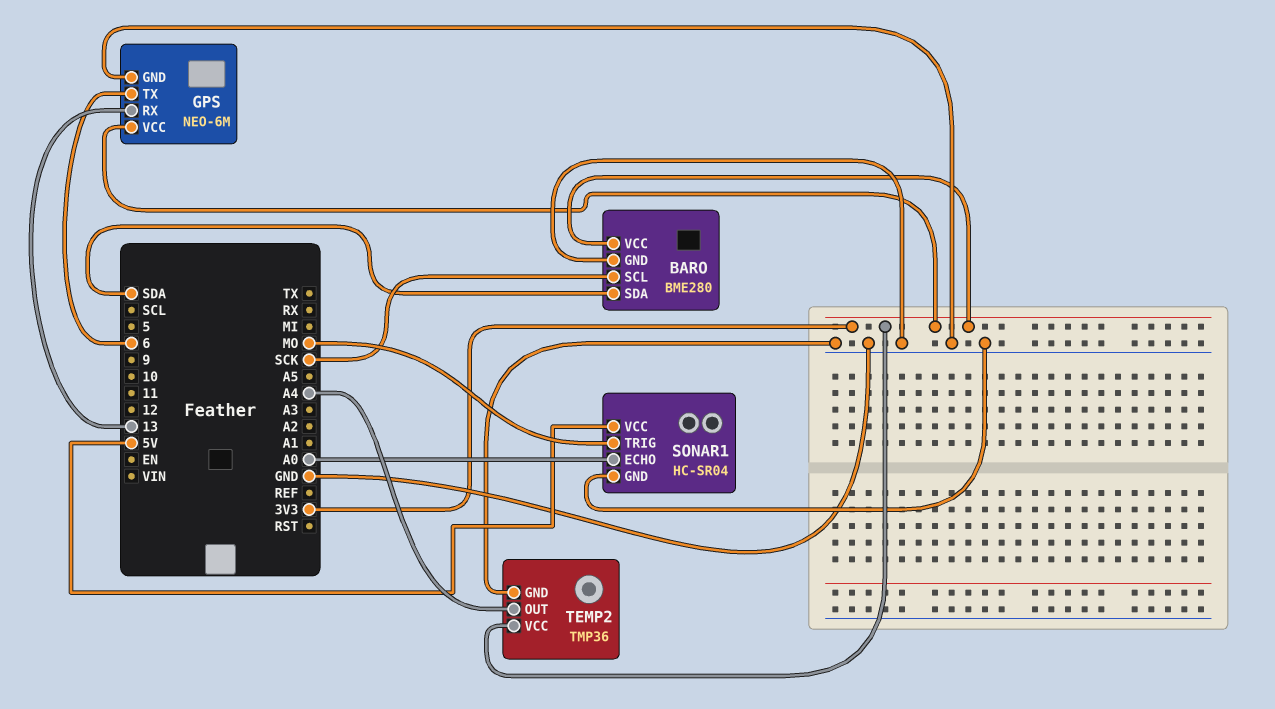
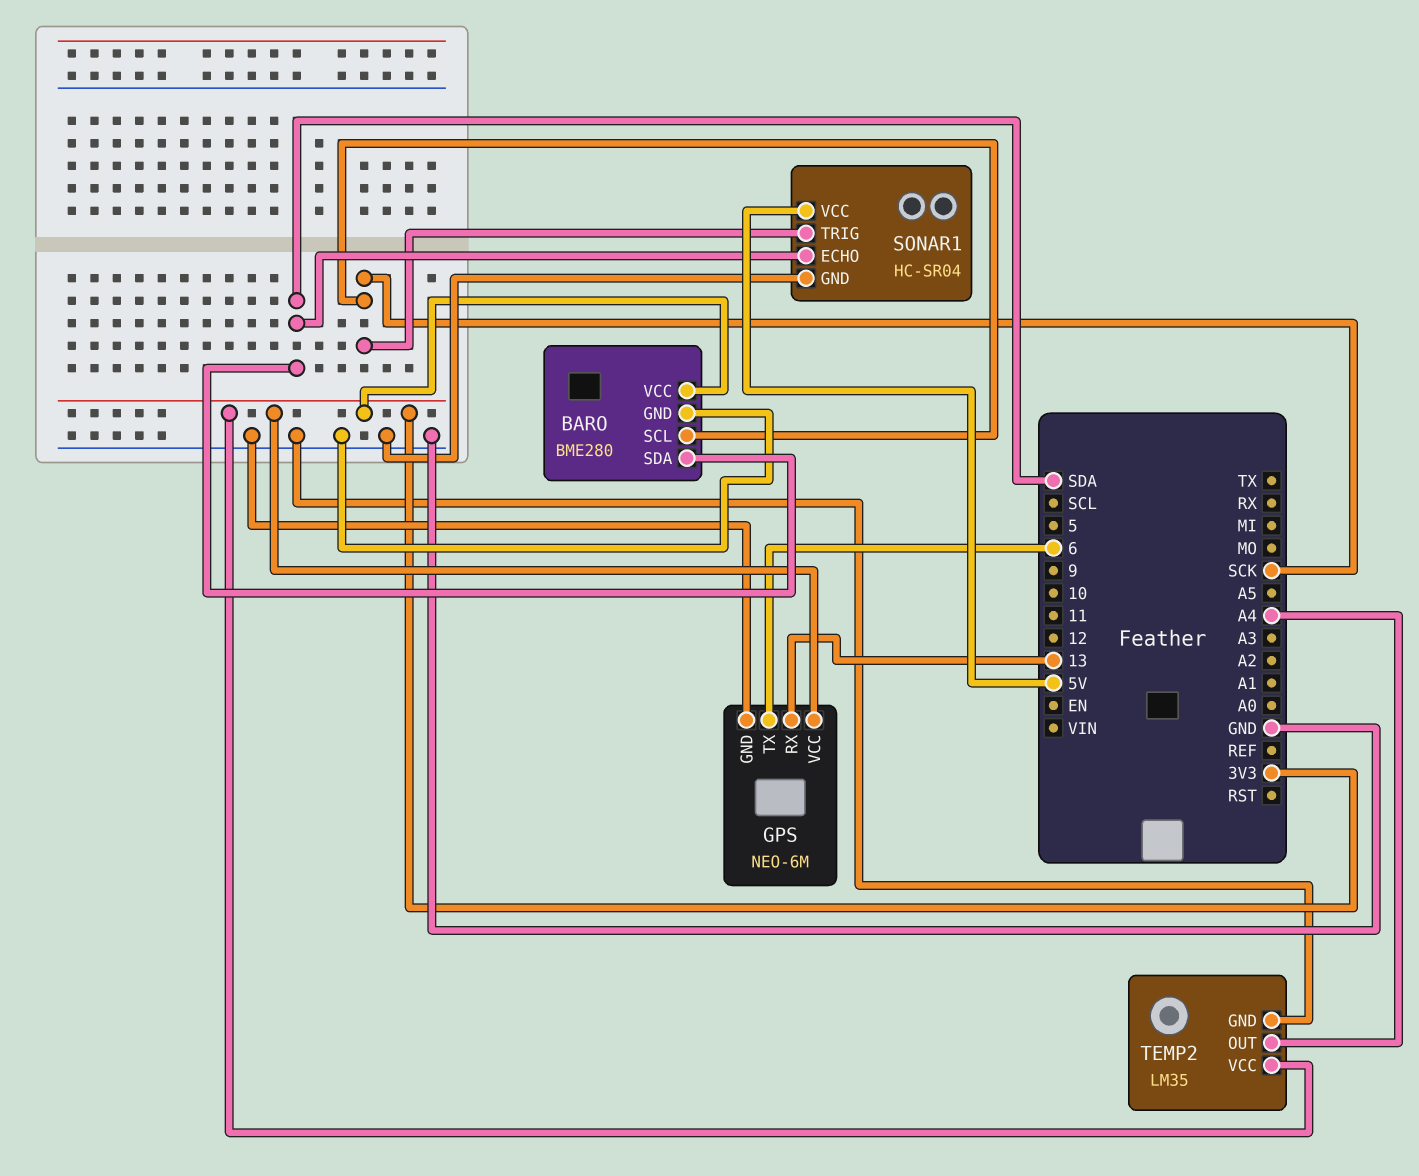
SONAR1 pin ECHO: A0 -> SDA
SONAR1 pin TRIG: MO -> SCK
TEMP2: TMP36 -> LM35

